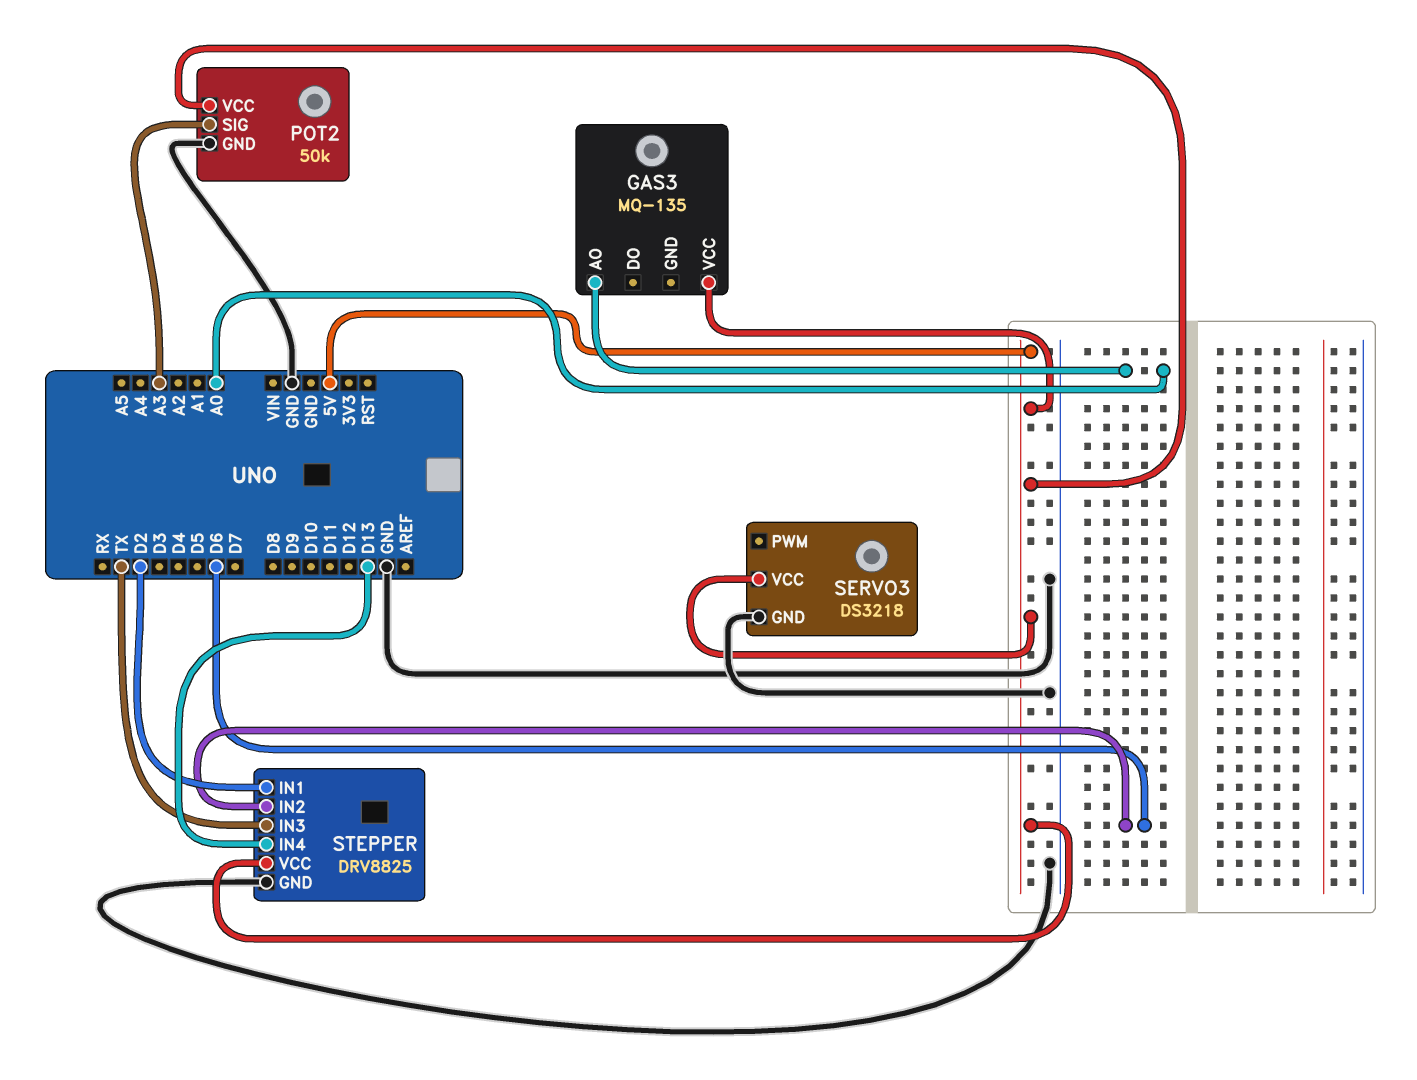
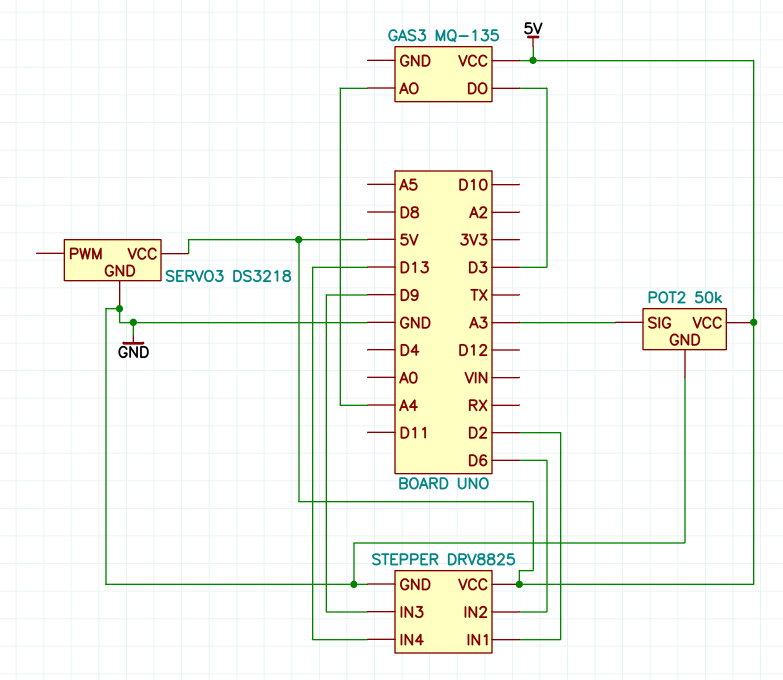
GAS3 pin AO: A0 -> A4
GAS3 pin DO: none -> D3
STEPPER pin IN3: TX -> D9

